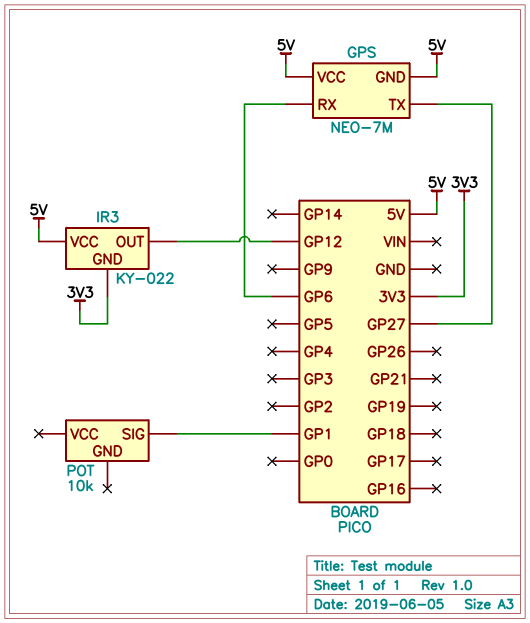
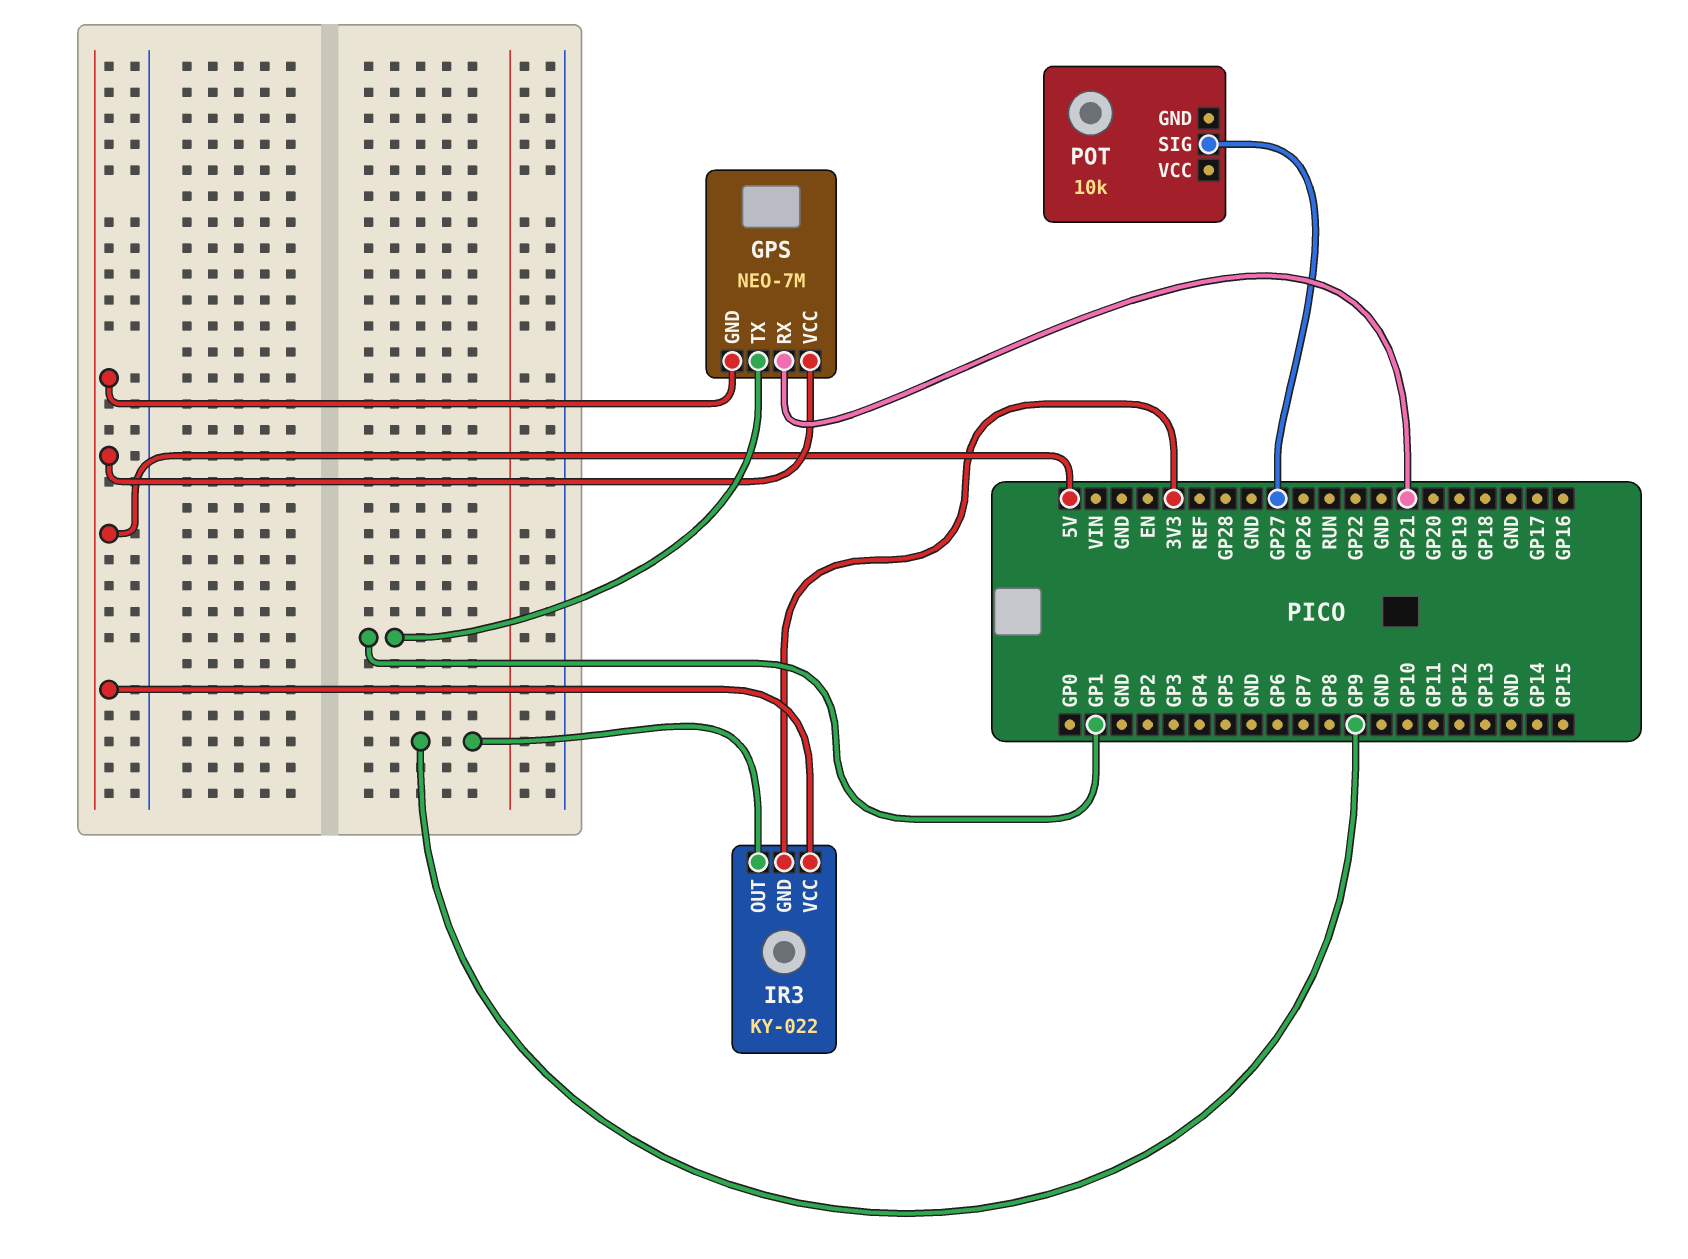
GPS pin RX: GP6 -> GP21
GPS pin TX: GP27 -> GP1
IR3 pin OUT: GP12 -> GP9
POT pin SIG: GP1 -> GP27

